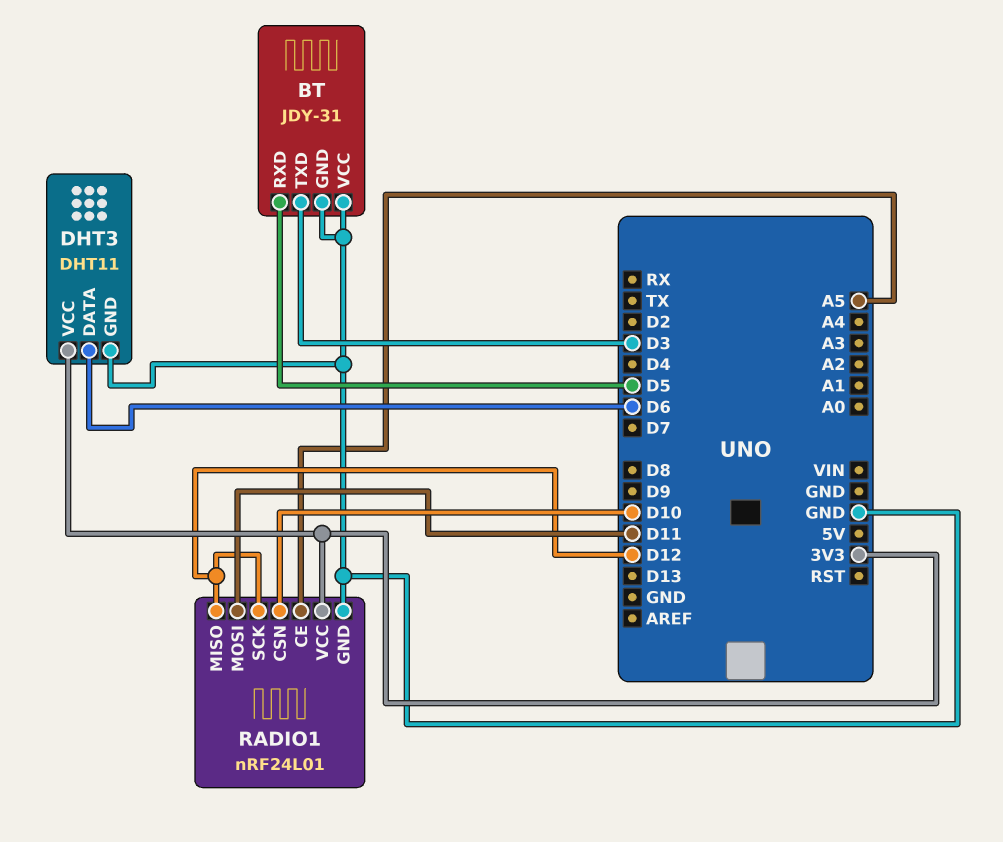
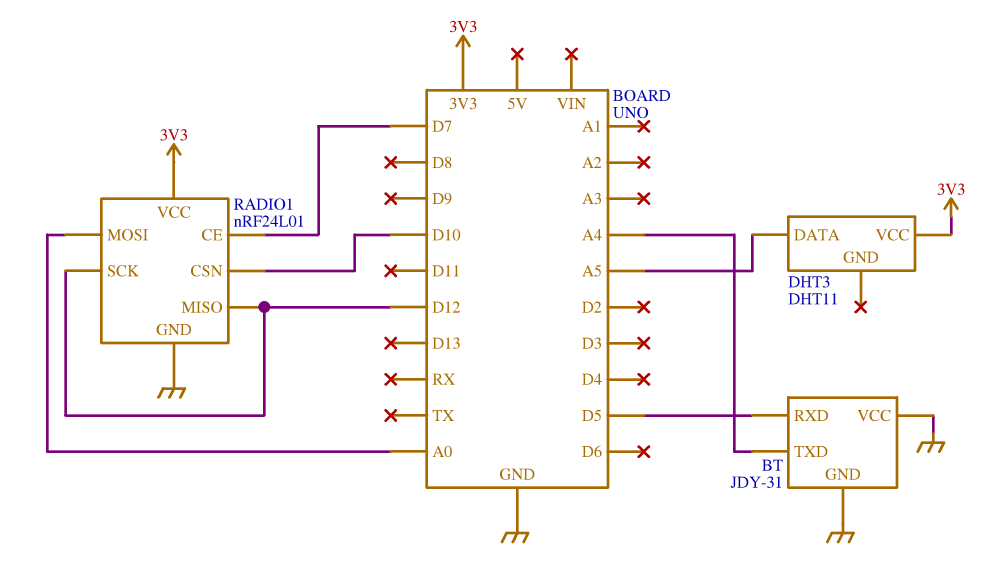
BT pin TXD: D3 -> A4
DHT3 pin DATA: D6 -> A5
DHT3 pin GND: GND -> none
RADIO1 pin CE: A5 -> D7
RADIO1 pin MOSI: D11 -> A0

